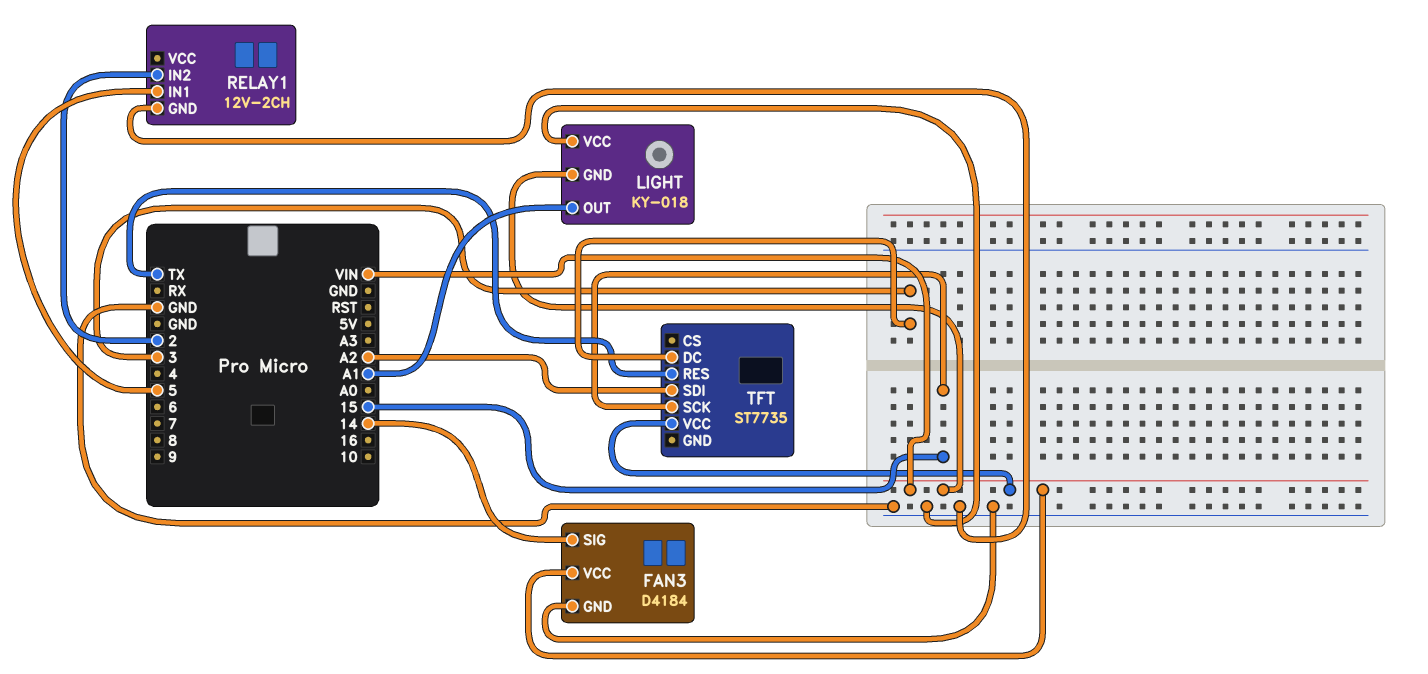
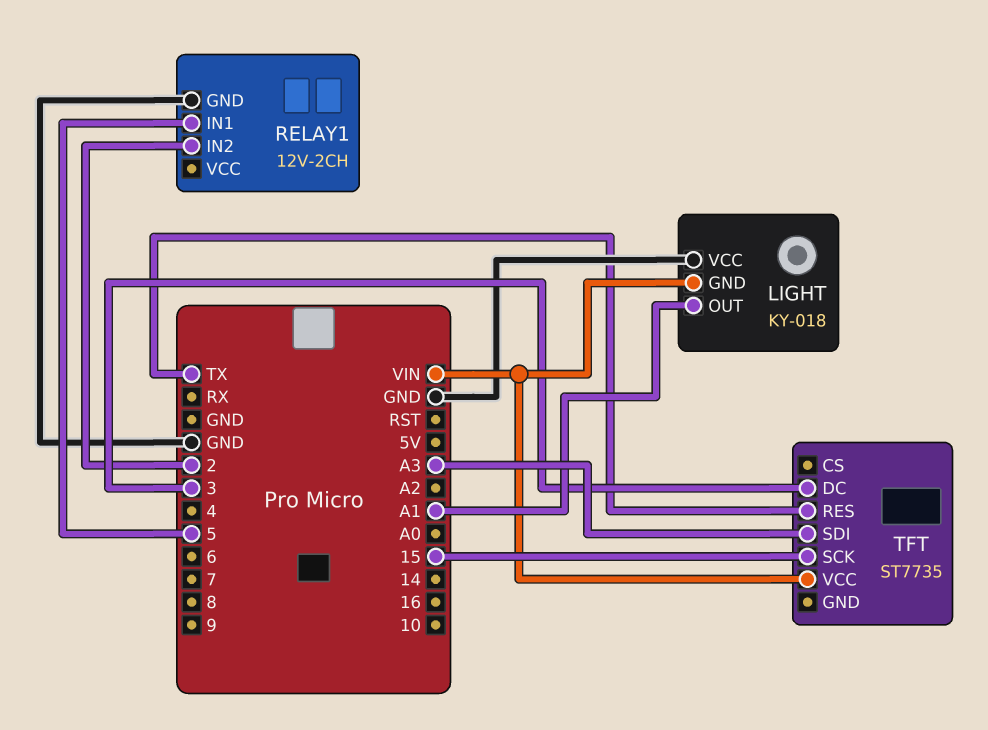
FAN3: D4184 -> none
FAN3 pin GND: GND -> none
FAN3 pin SIG: 14 -> none
FAN3 pin VCC: VIN -> none
TFT pin SDI: A2 -> A3

